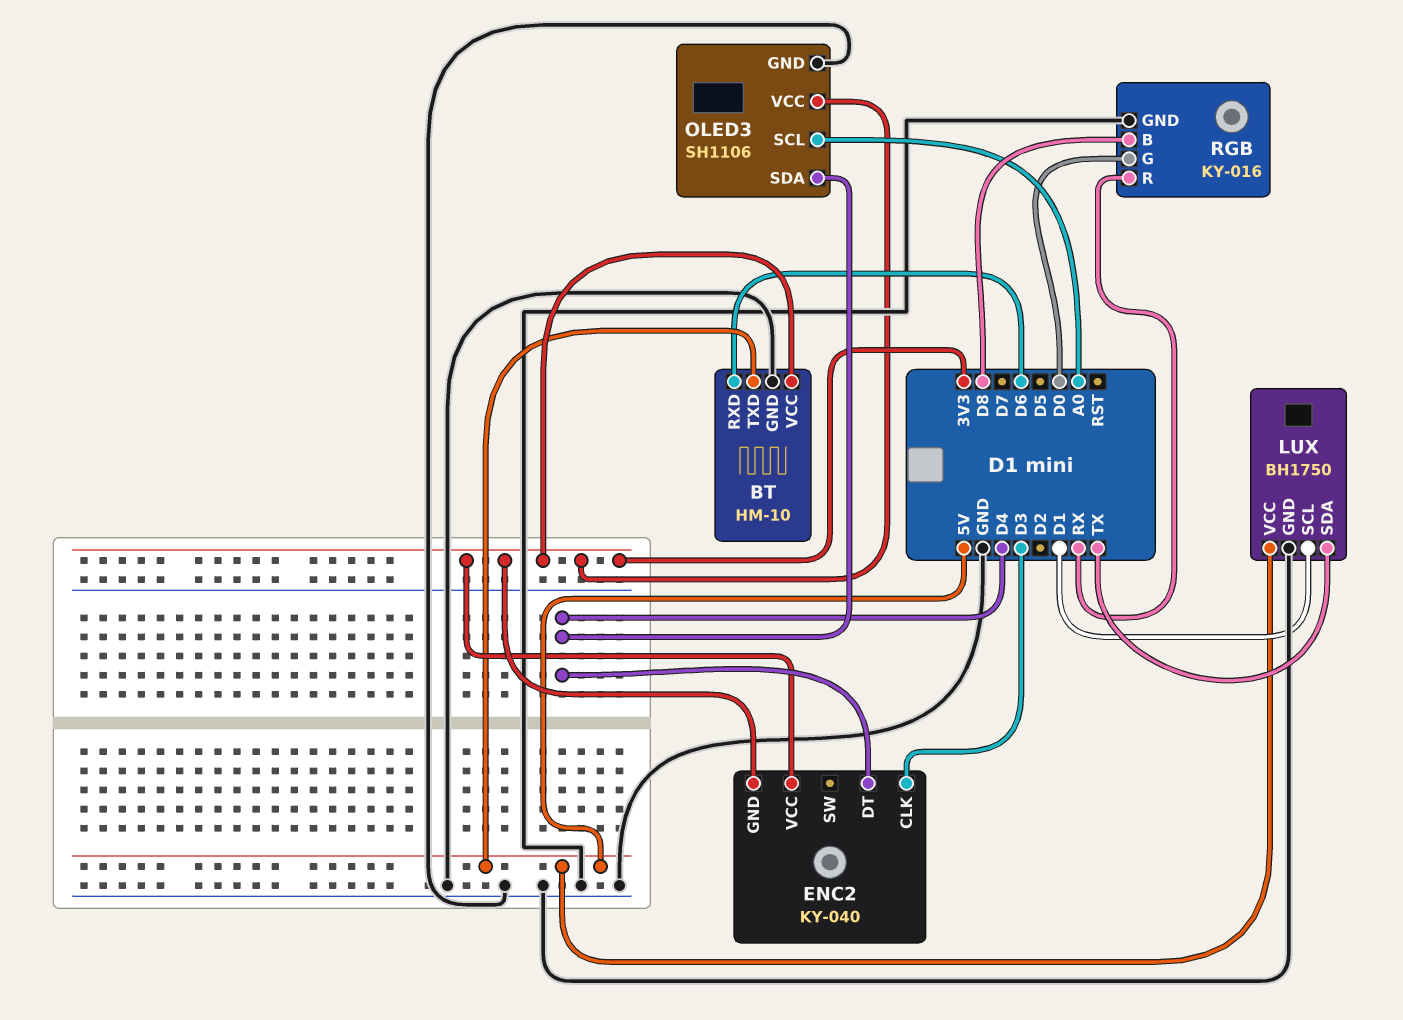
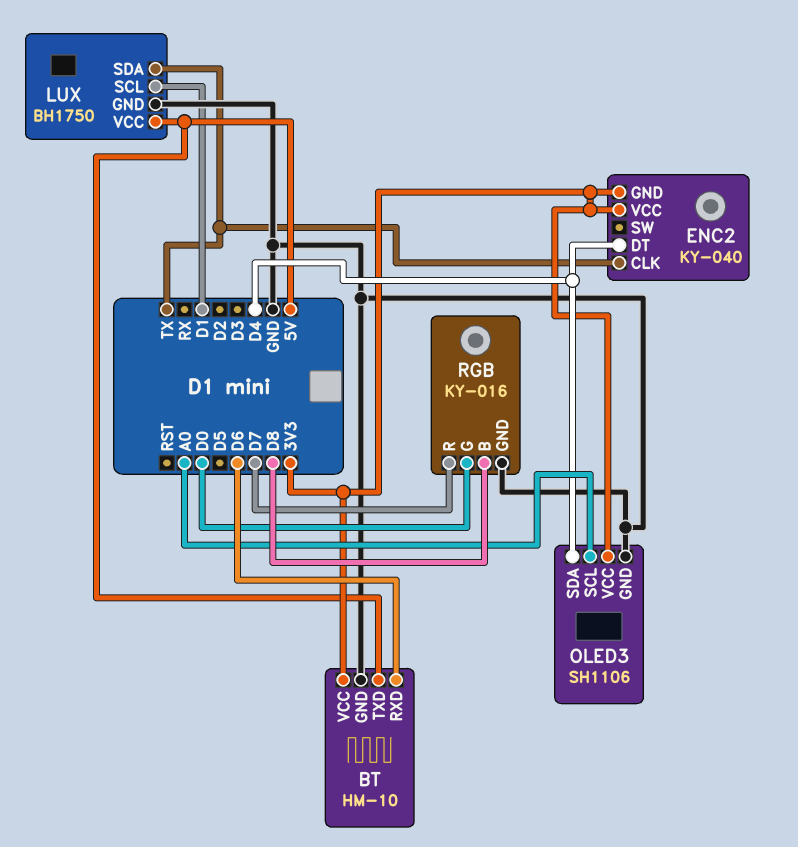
ENC2 pin CLK: D3 -> TX
RGB pin R: RX -> D7

